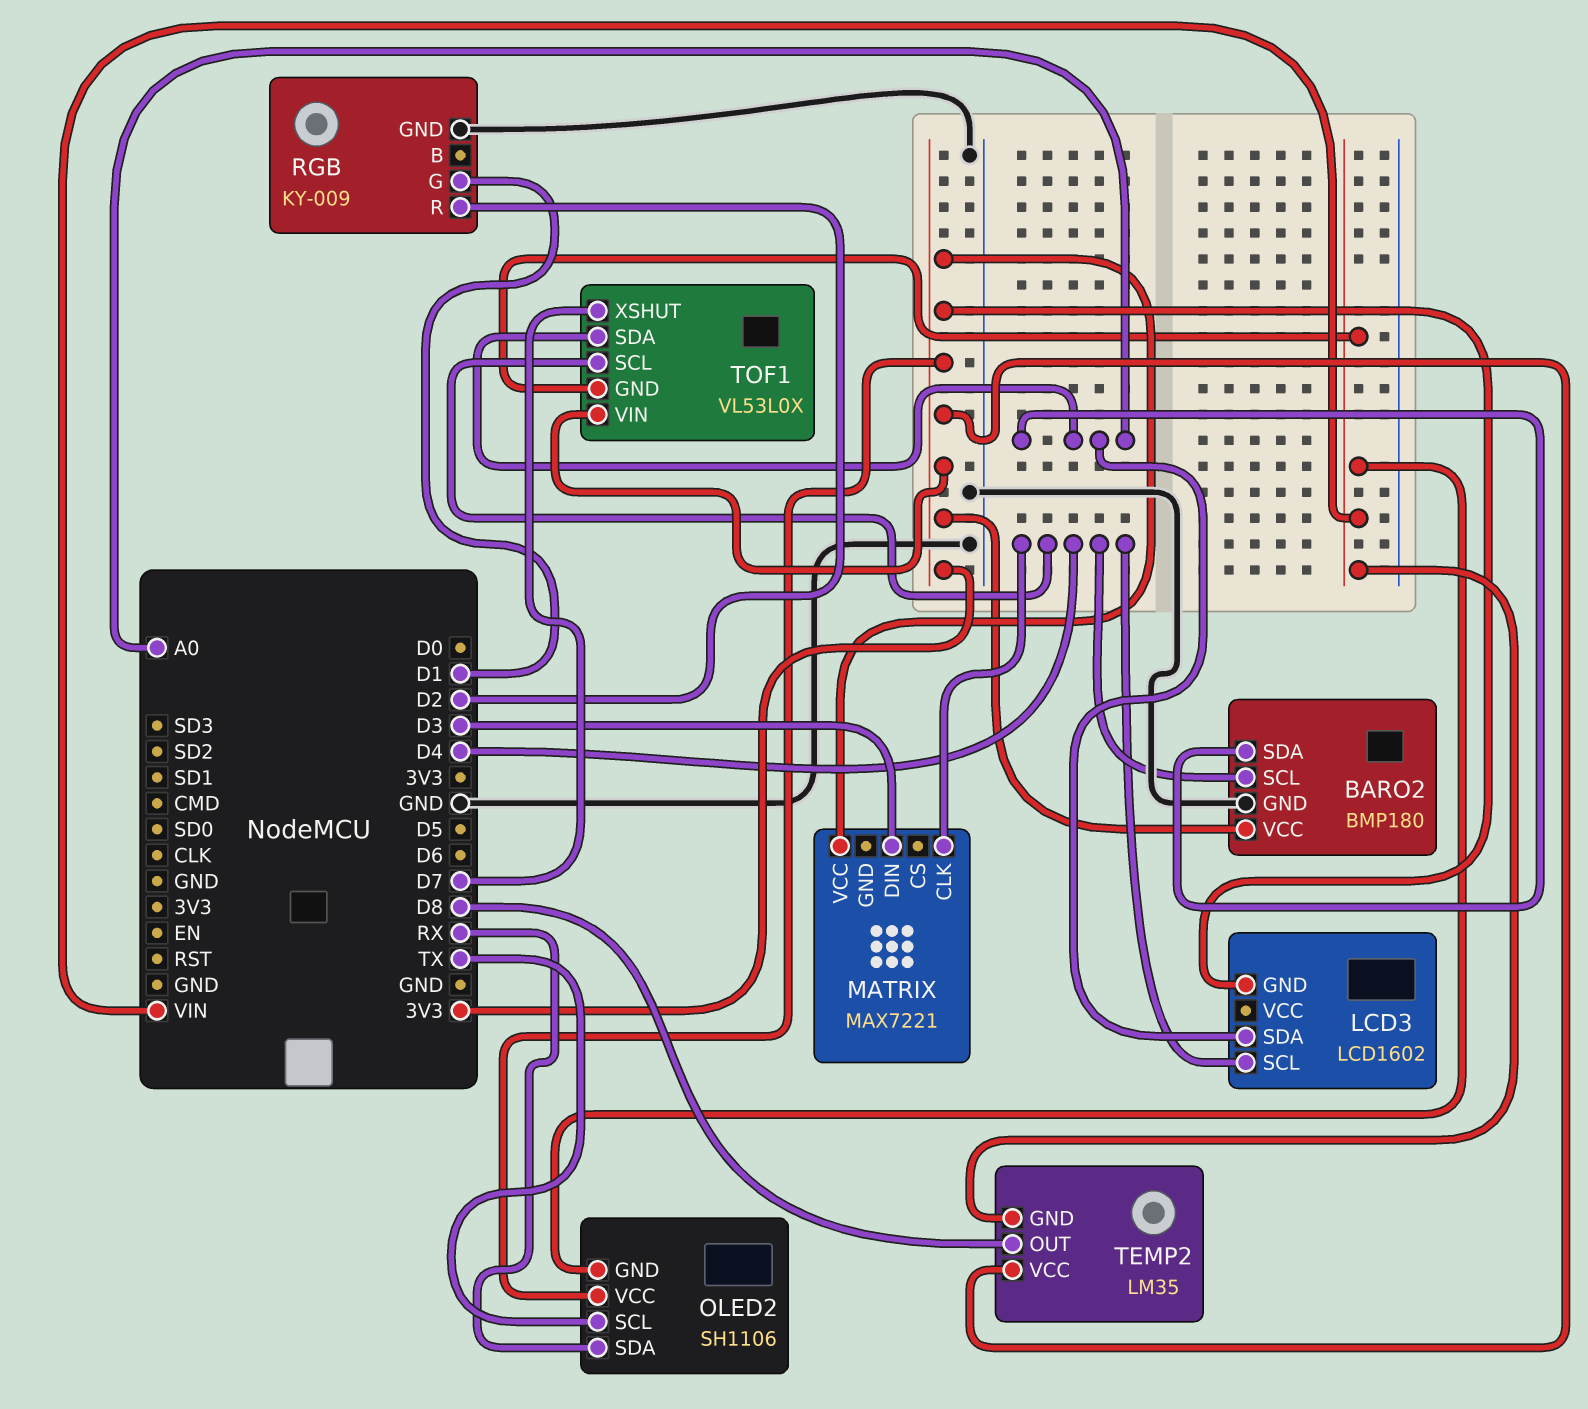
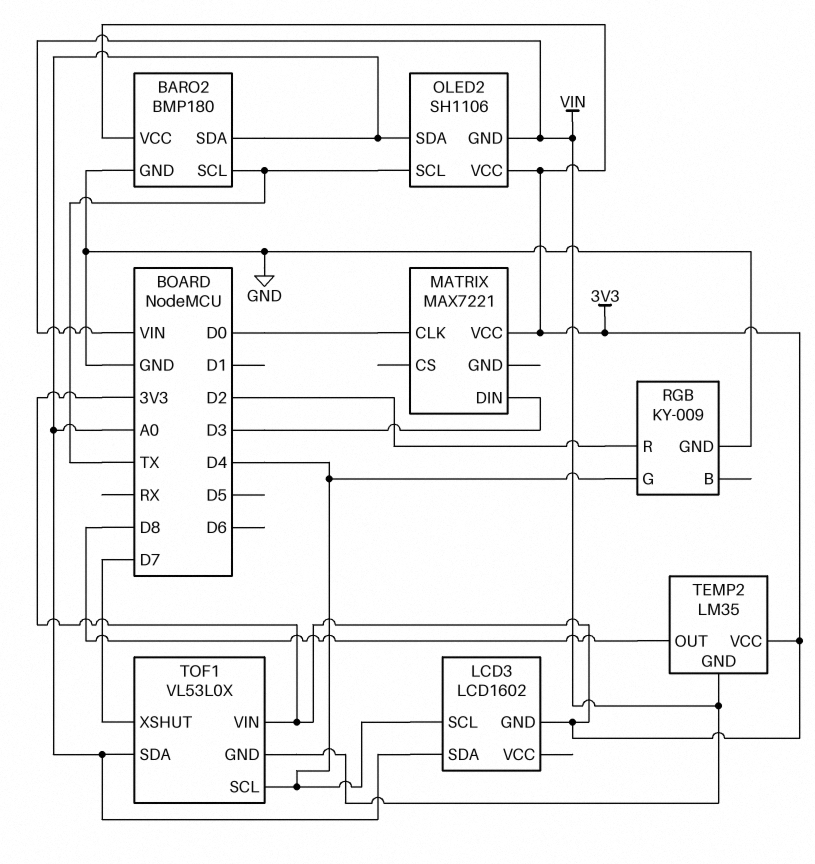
BARO2 pin SCL: D4 -> TX
MATRIX pin CLK: D4 -> D0
OLED2 pin SDA: RX -> A0
RGB pin G: D1 -> D4

